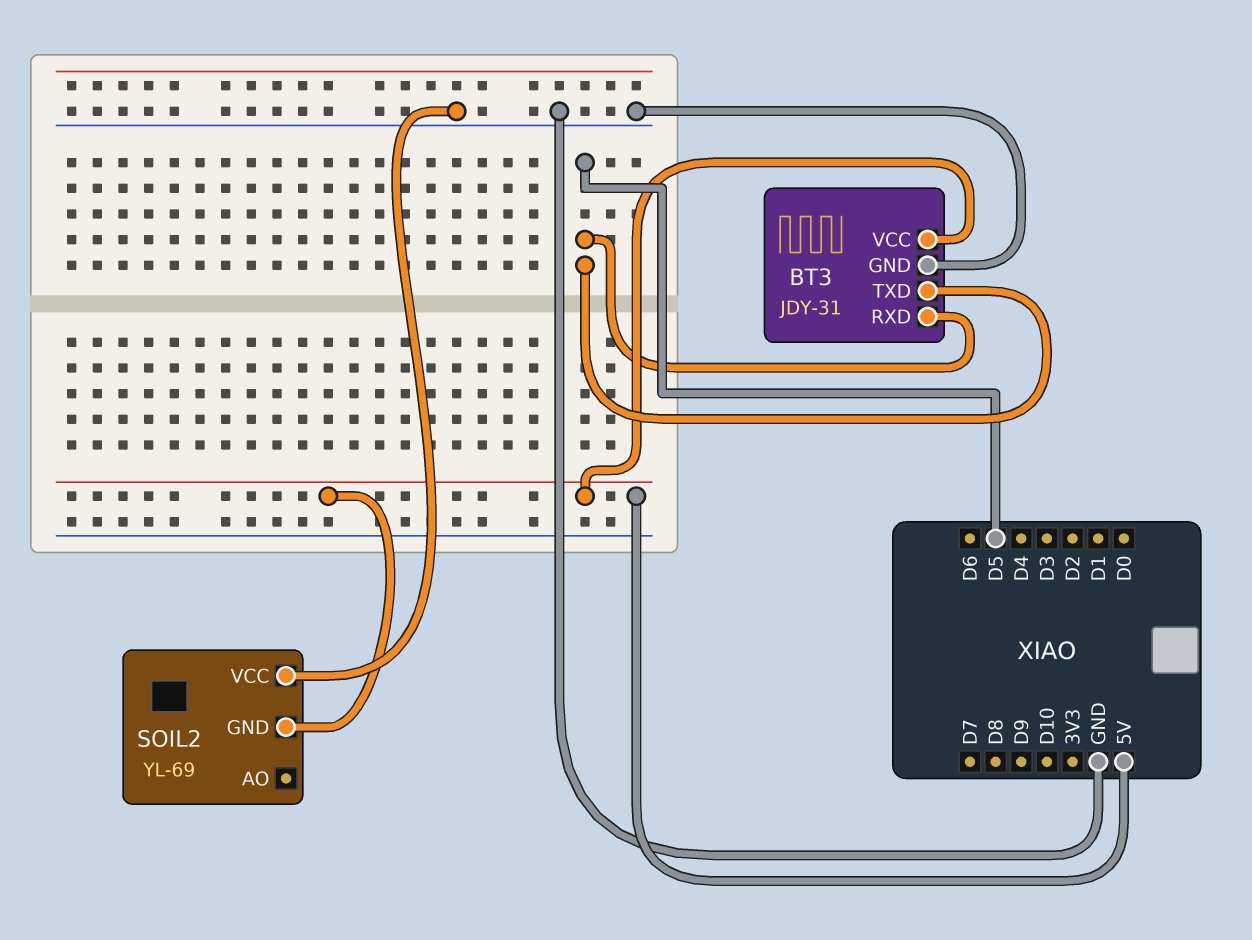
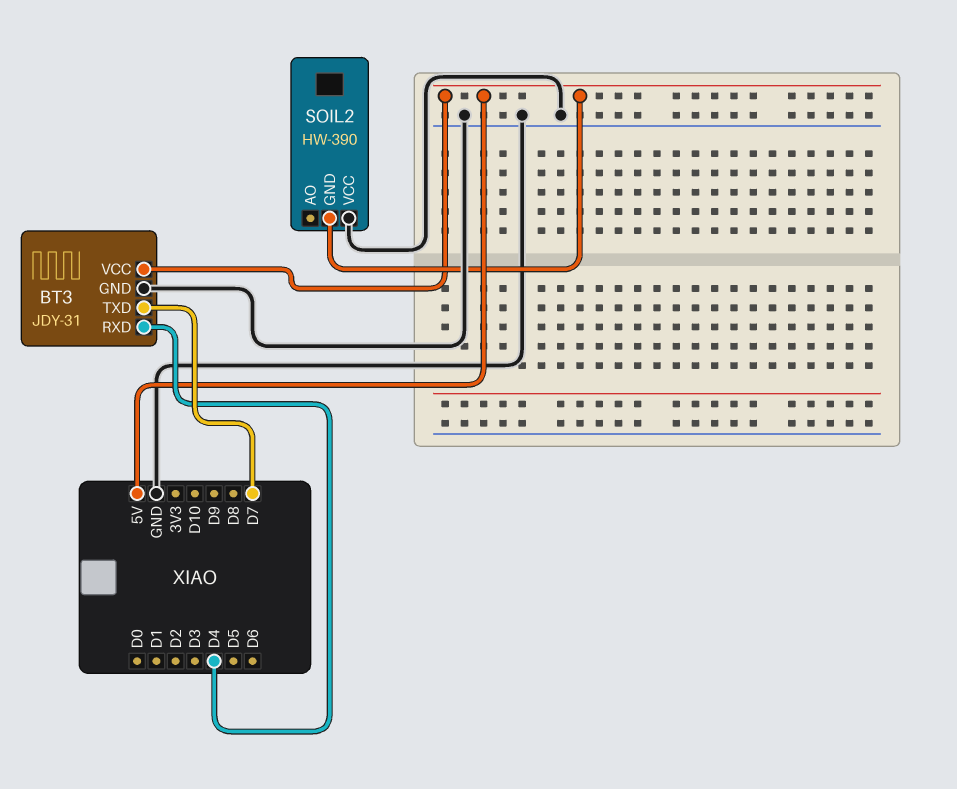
BT3 pin RXD: D5 -> D4
BT3 pin TXD: D5 -> D7
SOIL2: YL-69 -> HW-390

